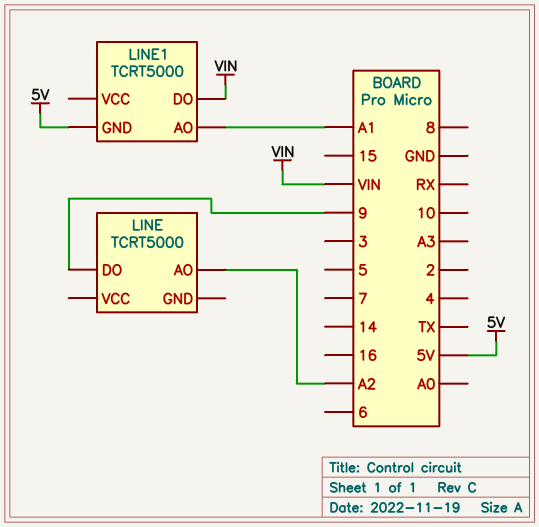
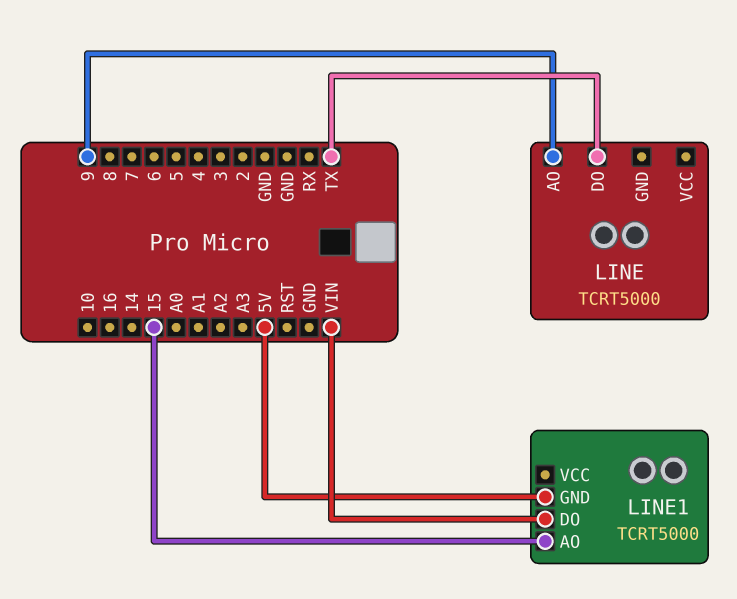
LINE pin AO: A2 -> 9
LINE pin DO: 9 -> TX
LINE1 pin AO: A1 -> 15

